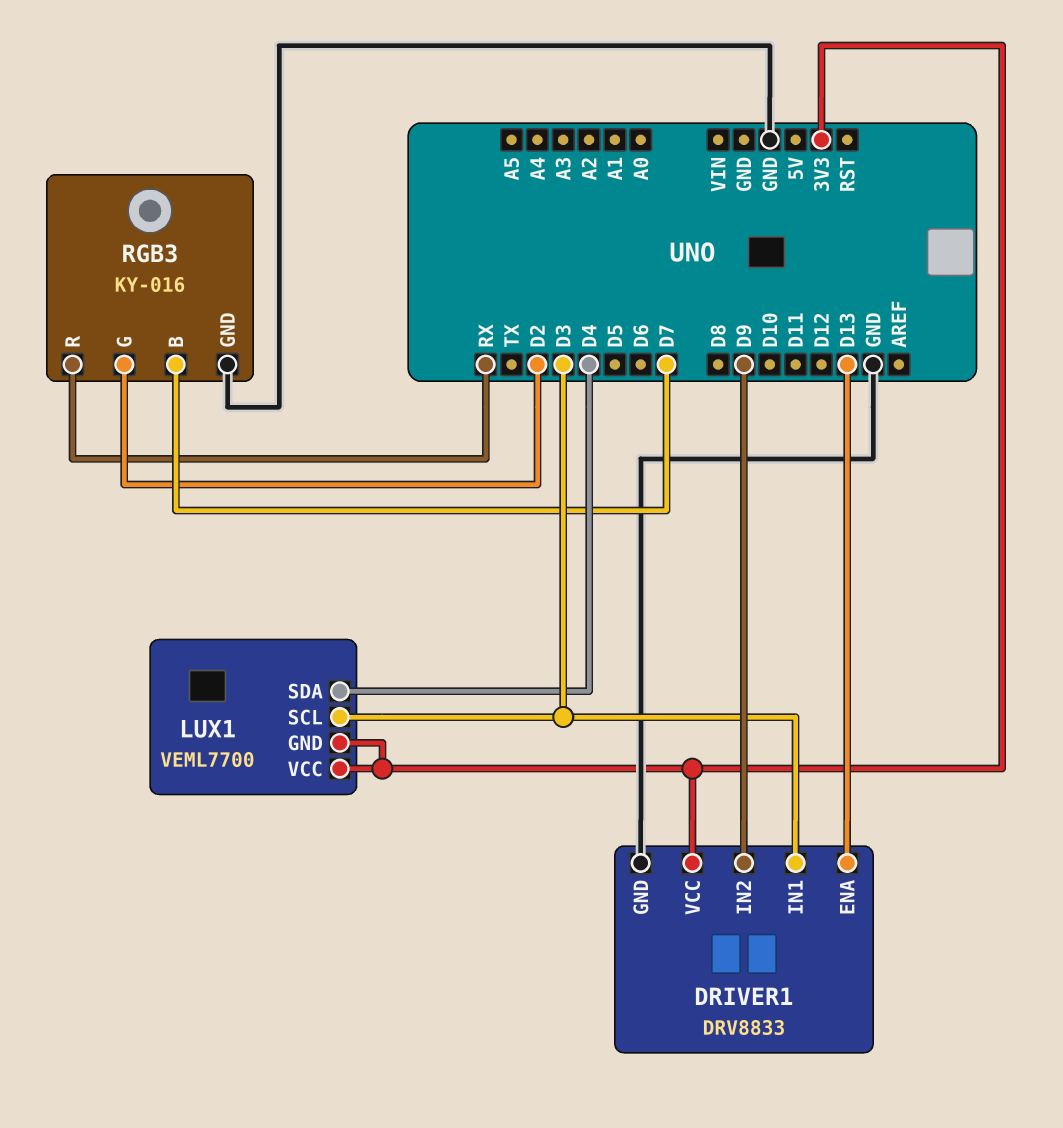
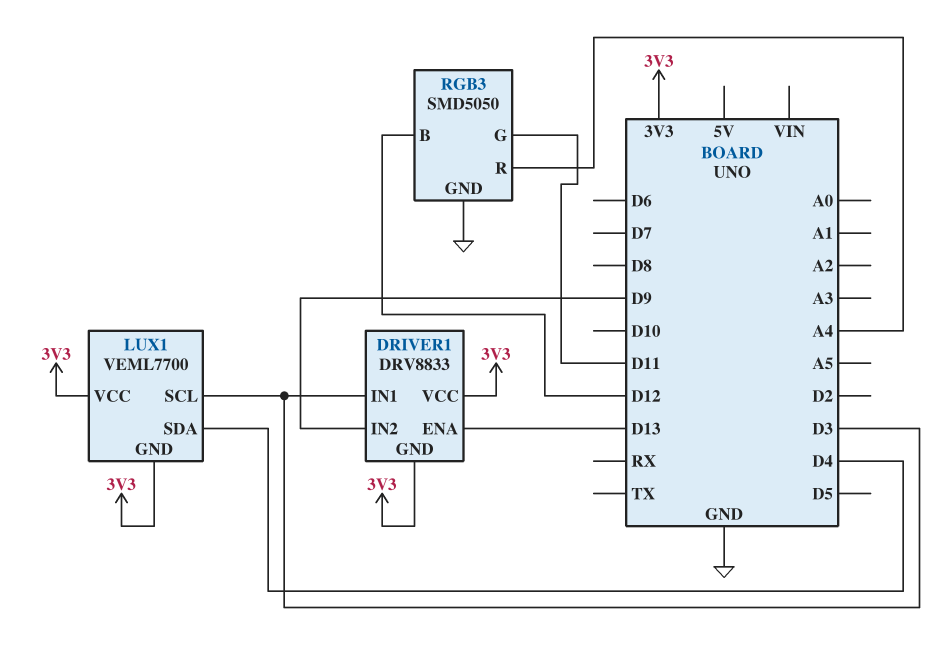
DRIVER1 pin GND: GND -> 3V3
RGB3: KY-016 -> SMD5050
RGB3 pin B: D7 -> D12
RGB3 pin G: D2 -> D11
RGB3 pin R: RX -> A4

